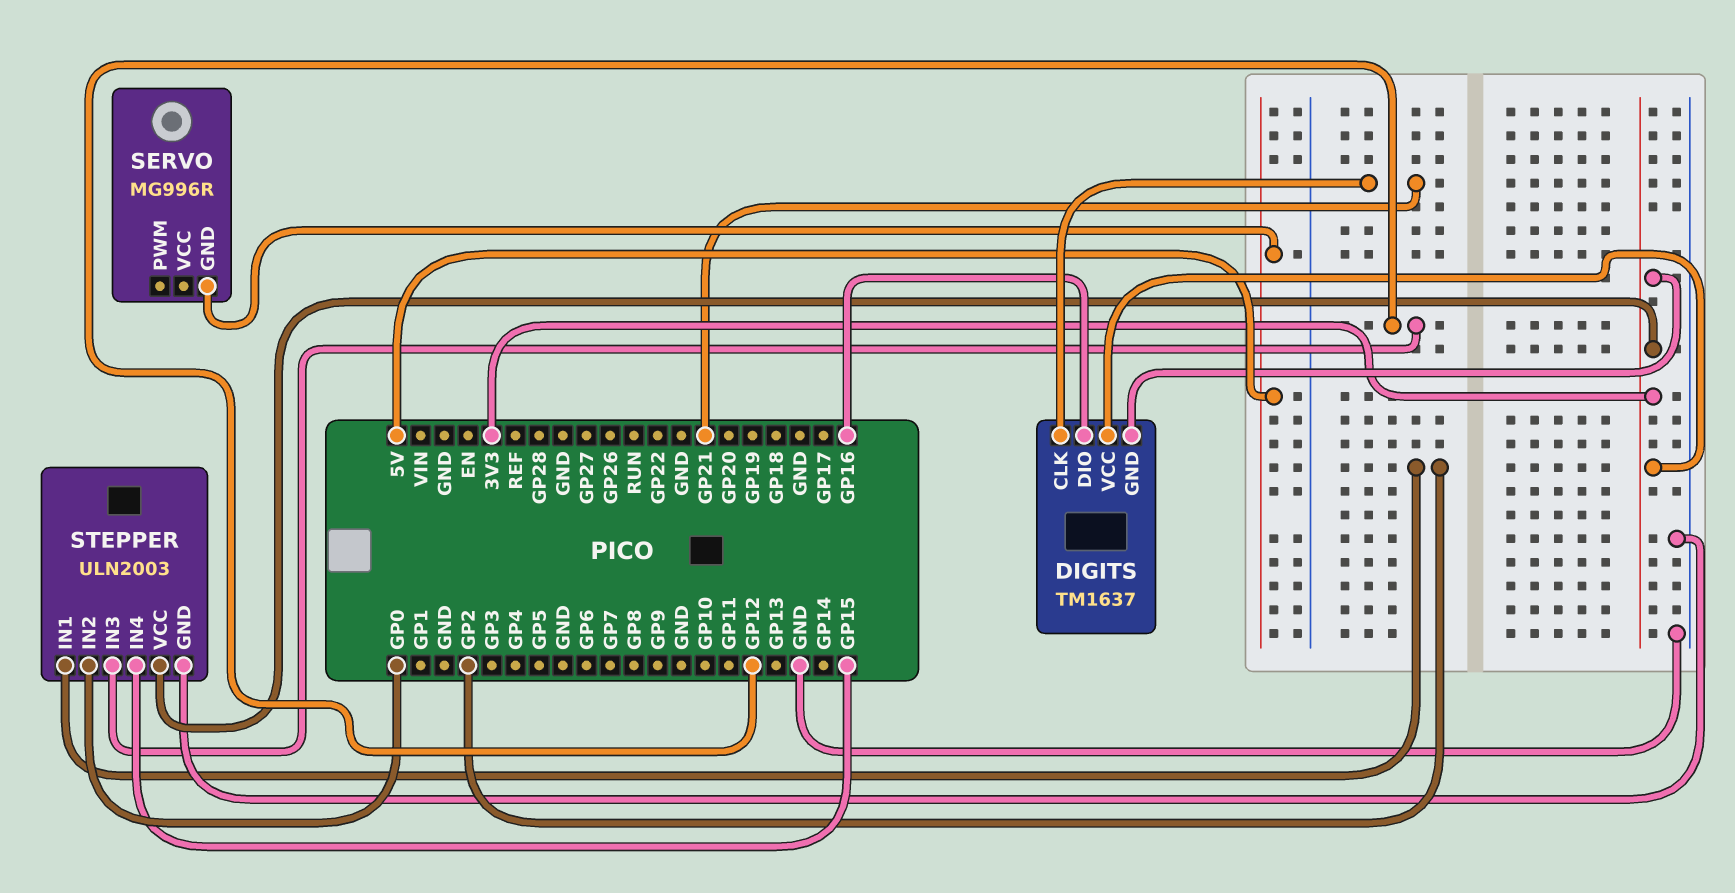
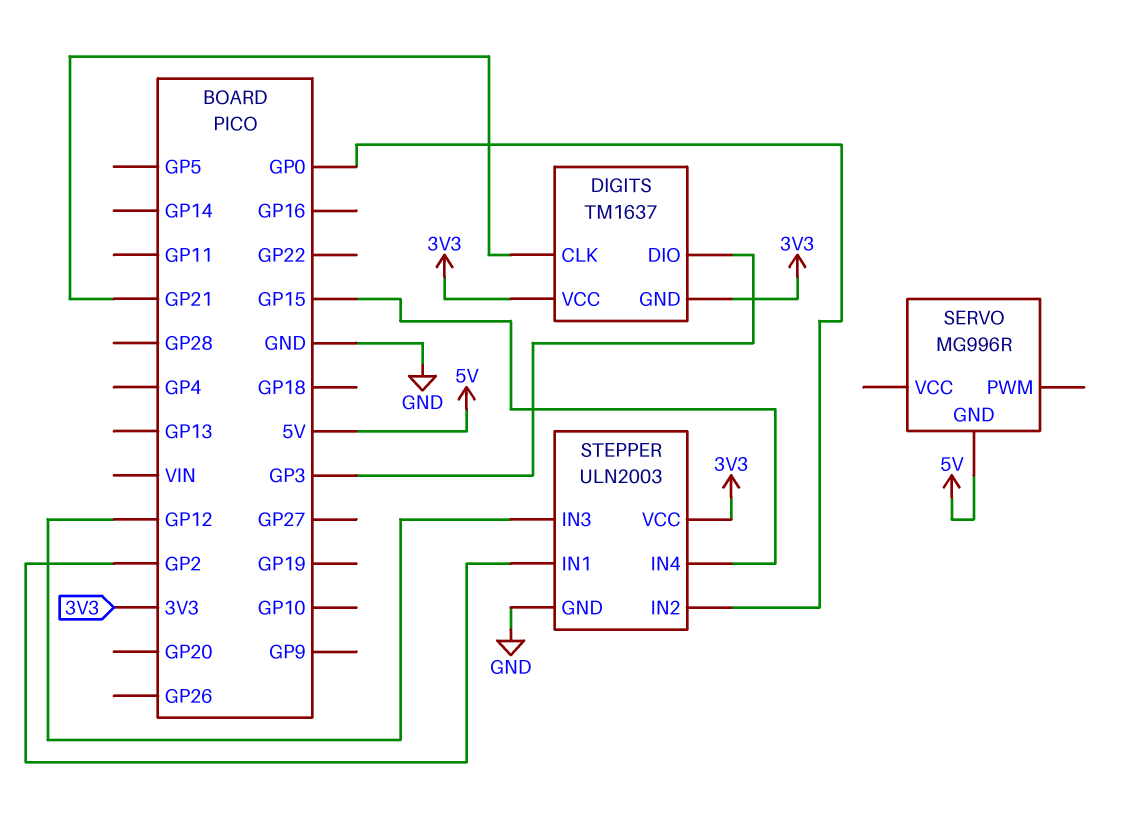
DIGITS pin DIO: GP16 -> GP3

